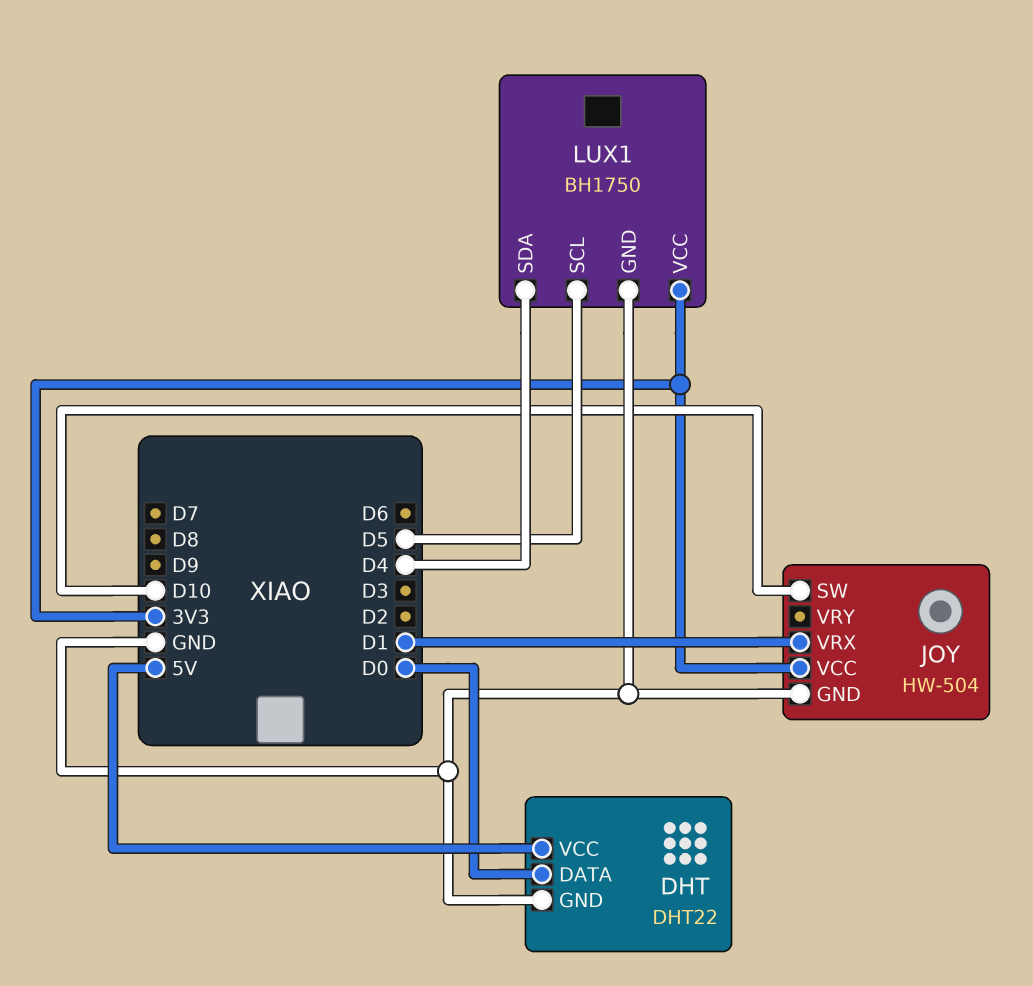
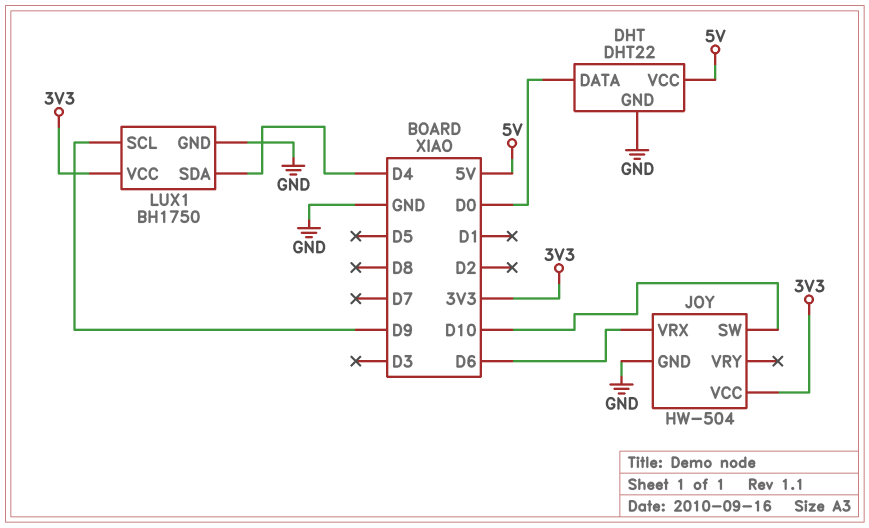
JOY pin VRX: D1 -> D6
LUX1 pin SCL: D5 -> D9

